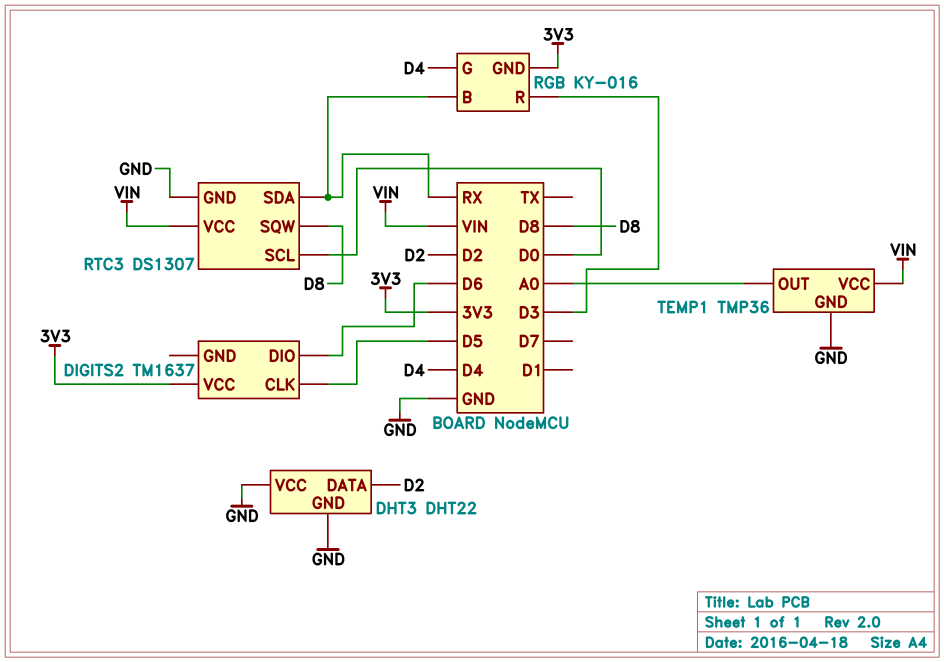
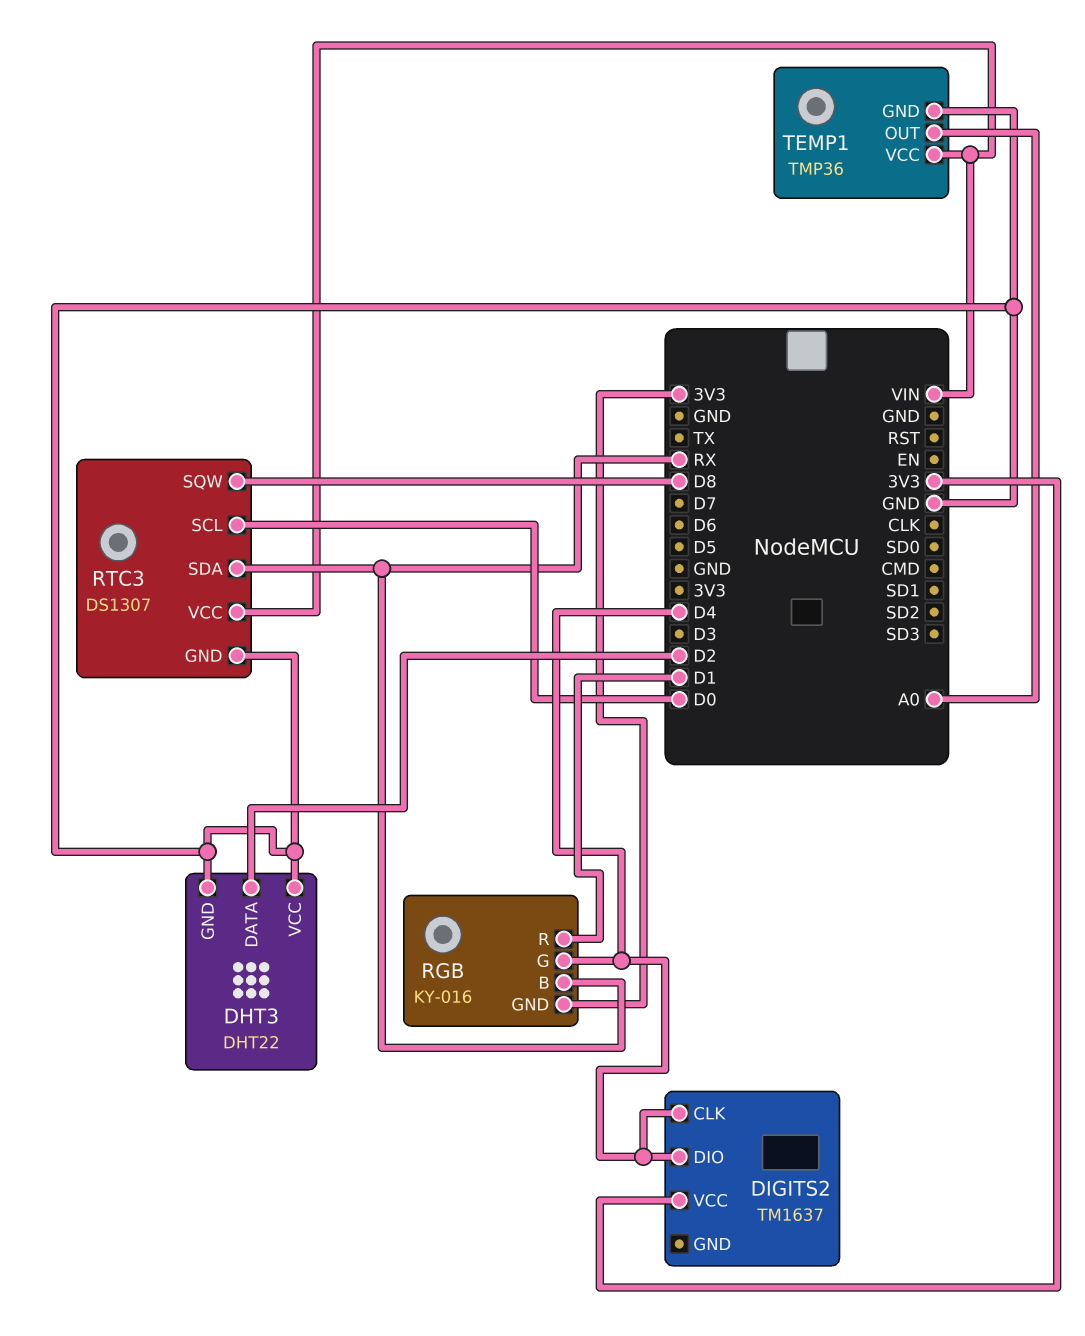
DIGITS2 pin CLK: D5 -> D4
DIGITS2 pin DIO: D6 -> D4
RGB pin R: D3 -> D1

